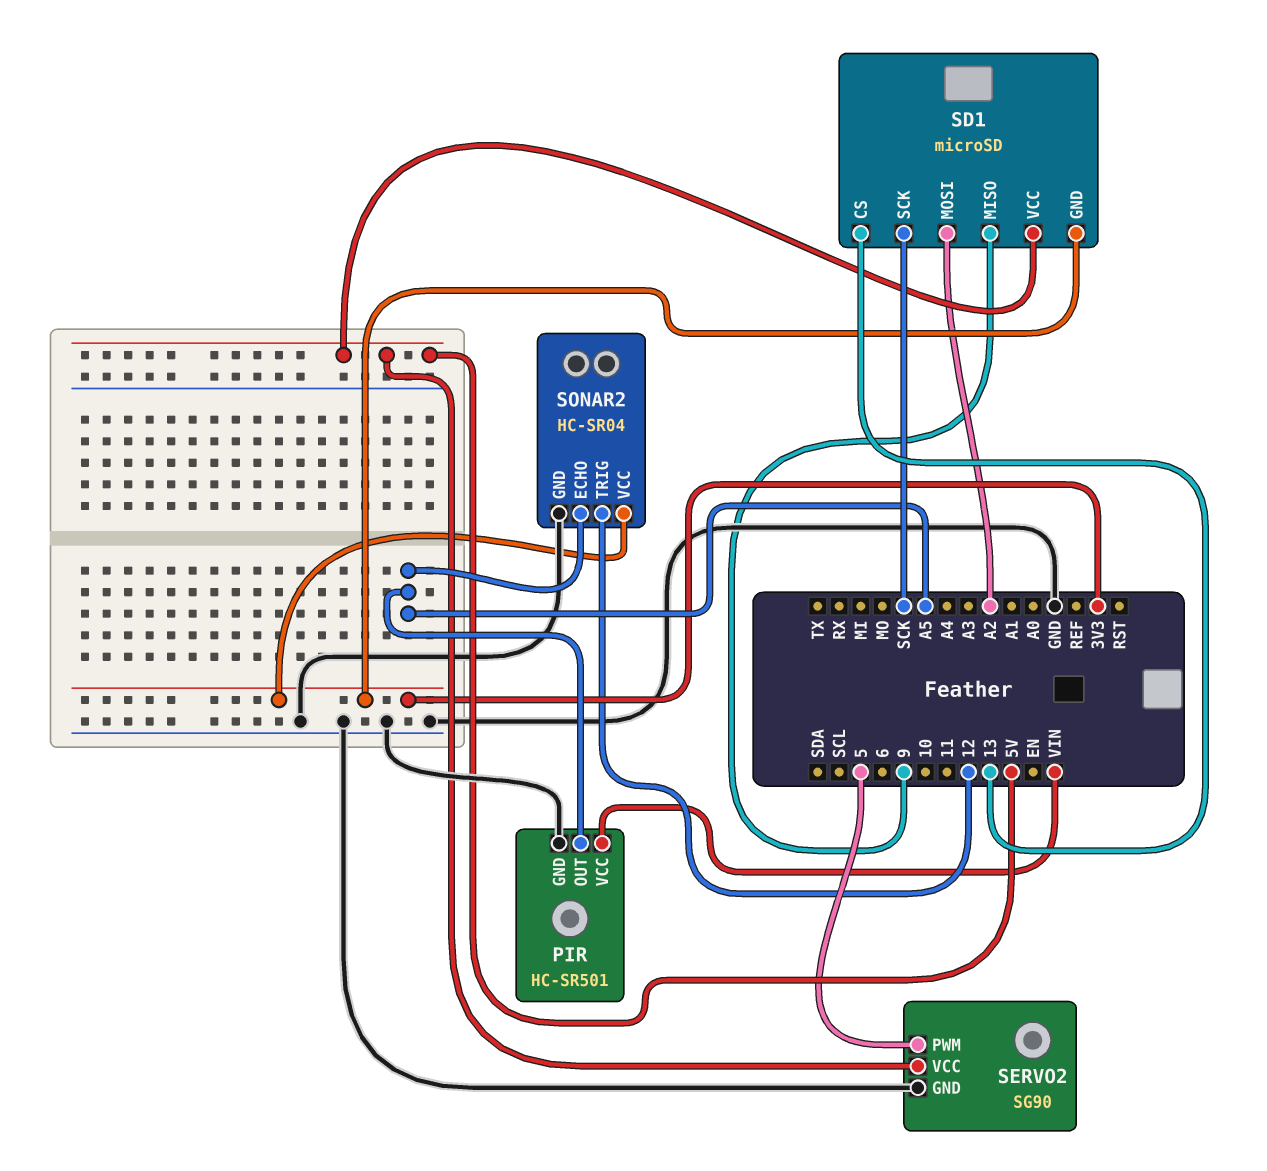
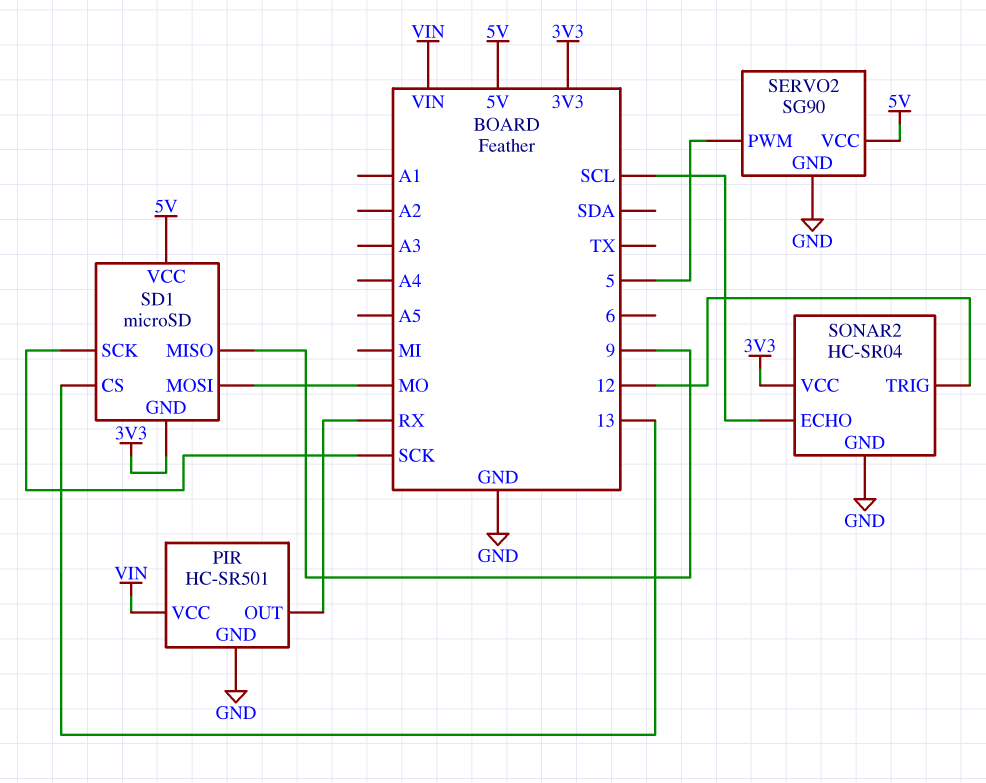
PIR pin OUT: A5 -> RX
SD1 pin MOSI: A2 -> MO
SONAR2 pin ECHO: A5 -> SCL

